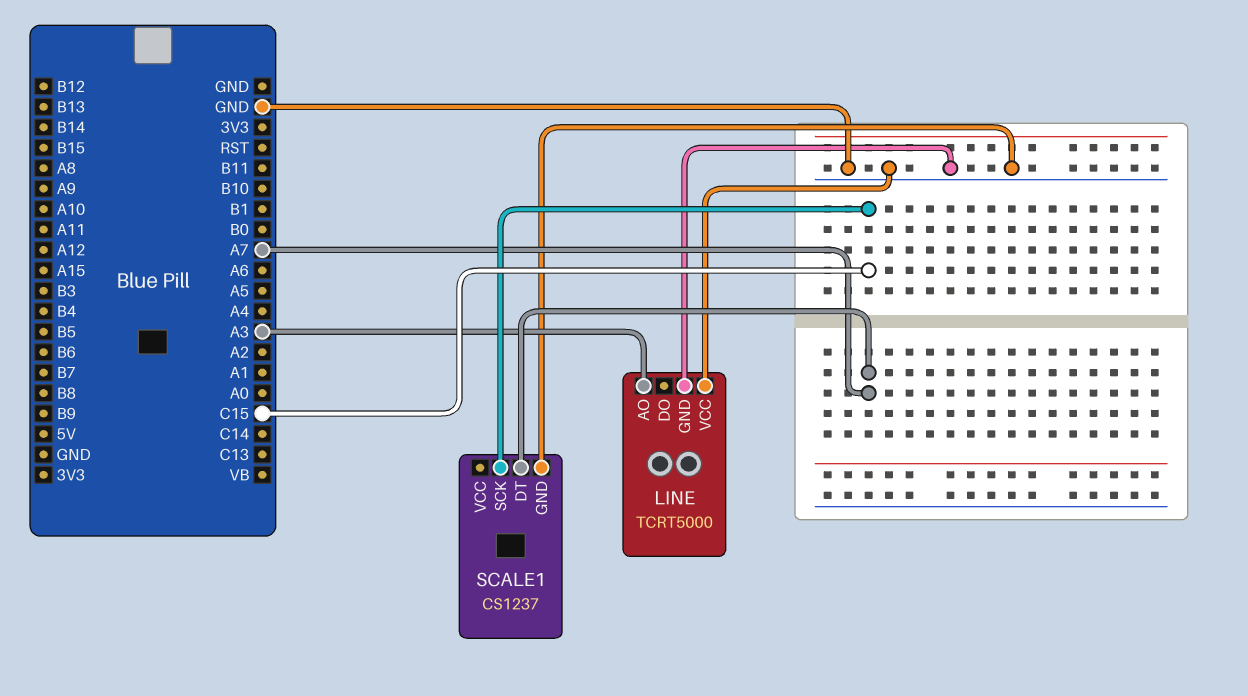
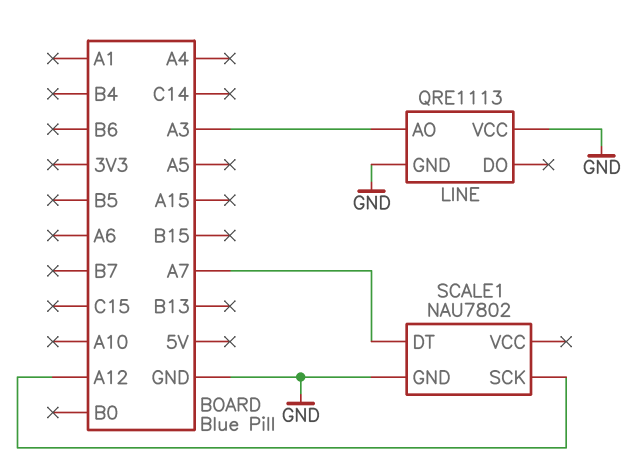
LINE: TCRT5000 -> QRE1113
SCALE1: CS1237 -> NAU7802
SCALE1 pin SCK: C15 -> A12

